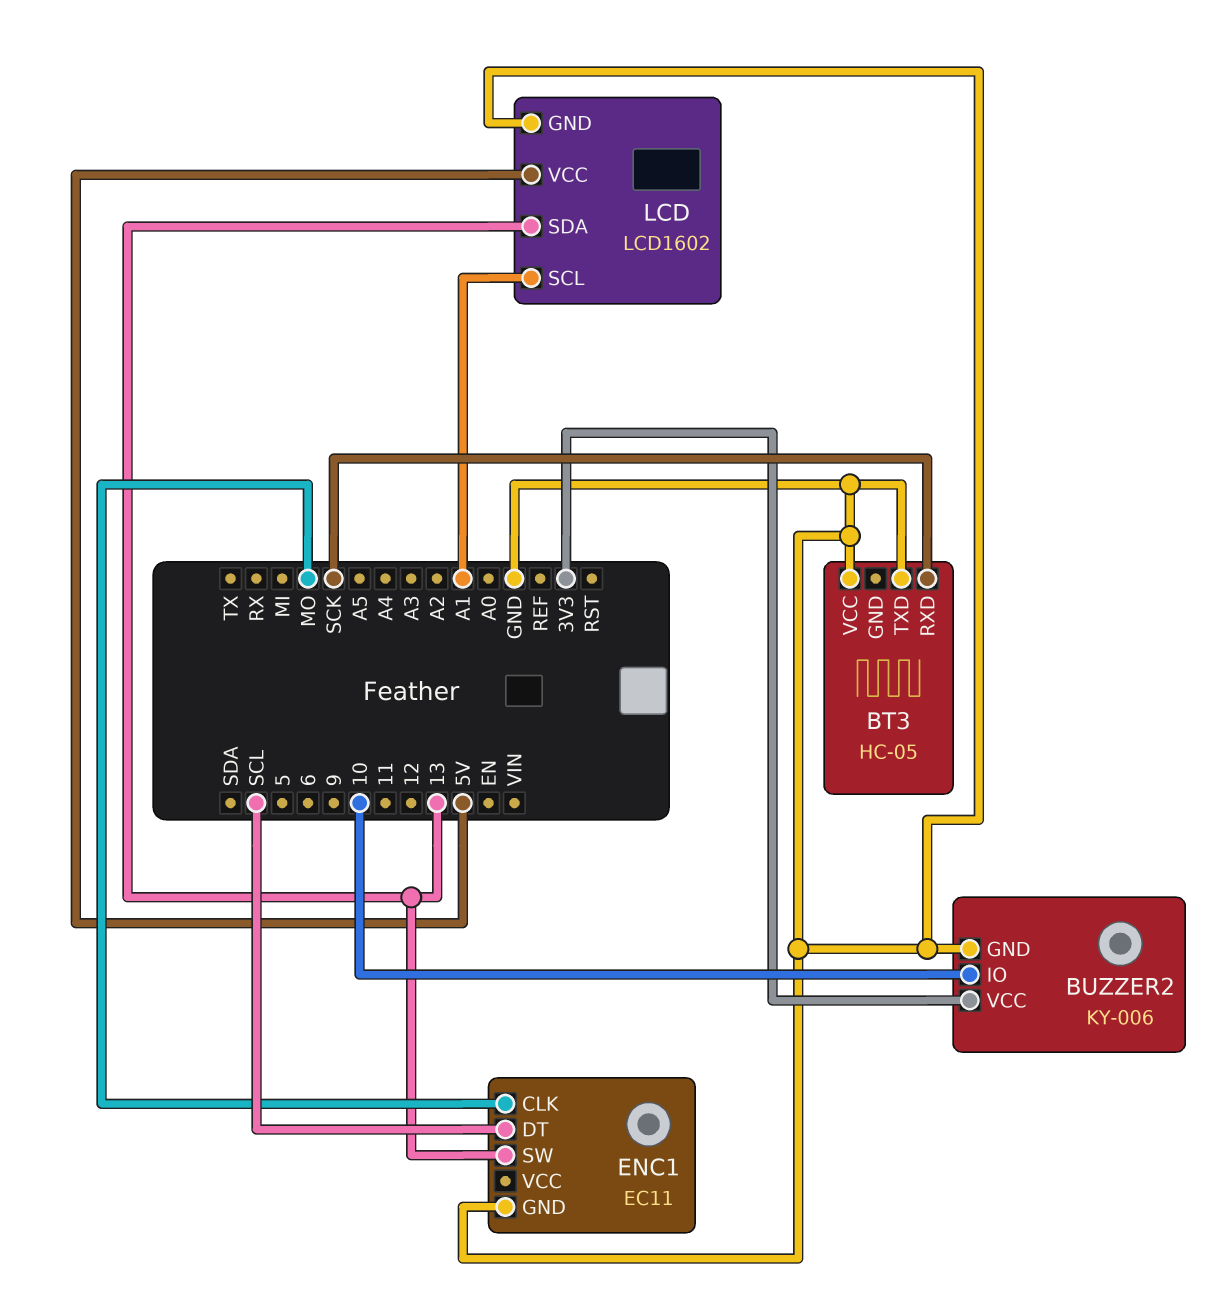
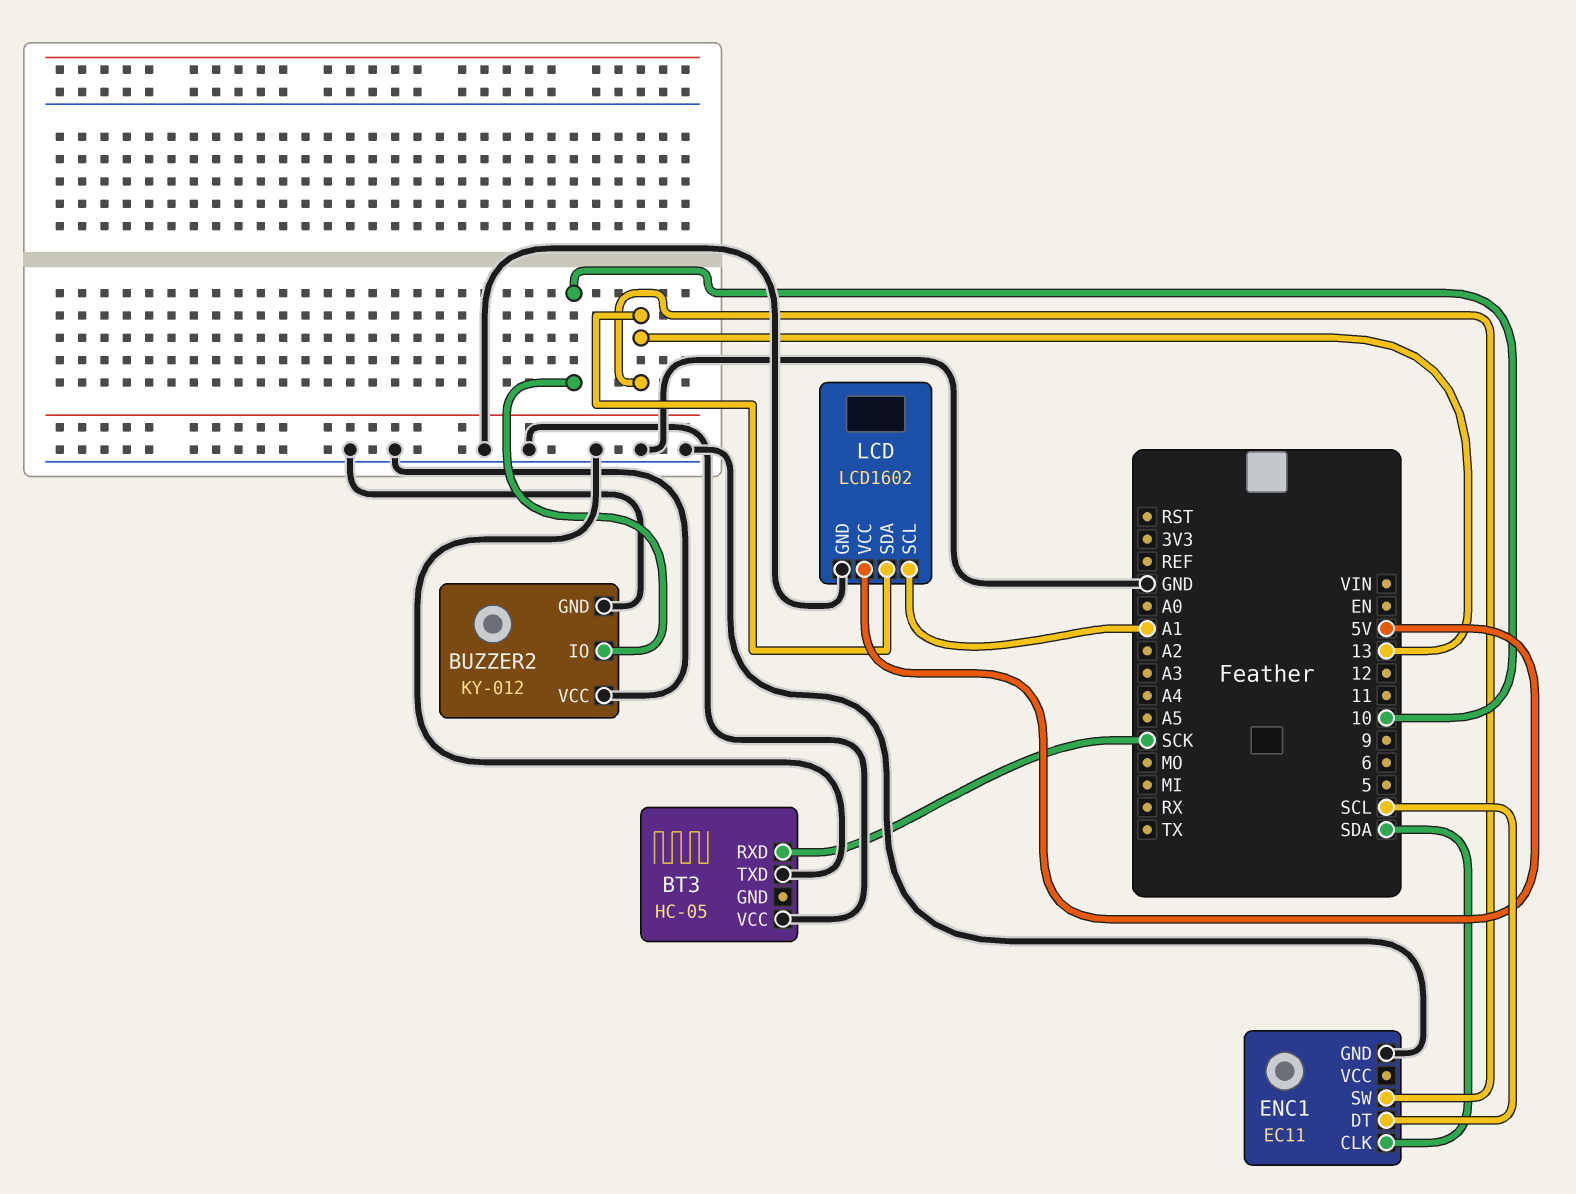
BUZZER2: KY-006 -> KY-012
BUZZER2 pin VCC: 3V3 -> GND
ENC1 pin CLK: MO -> SDA

